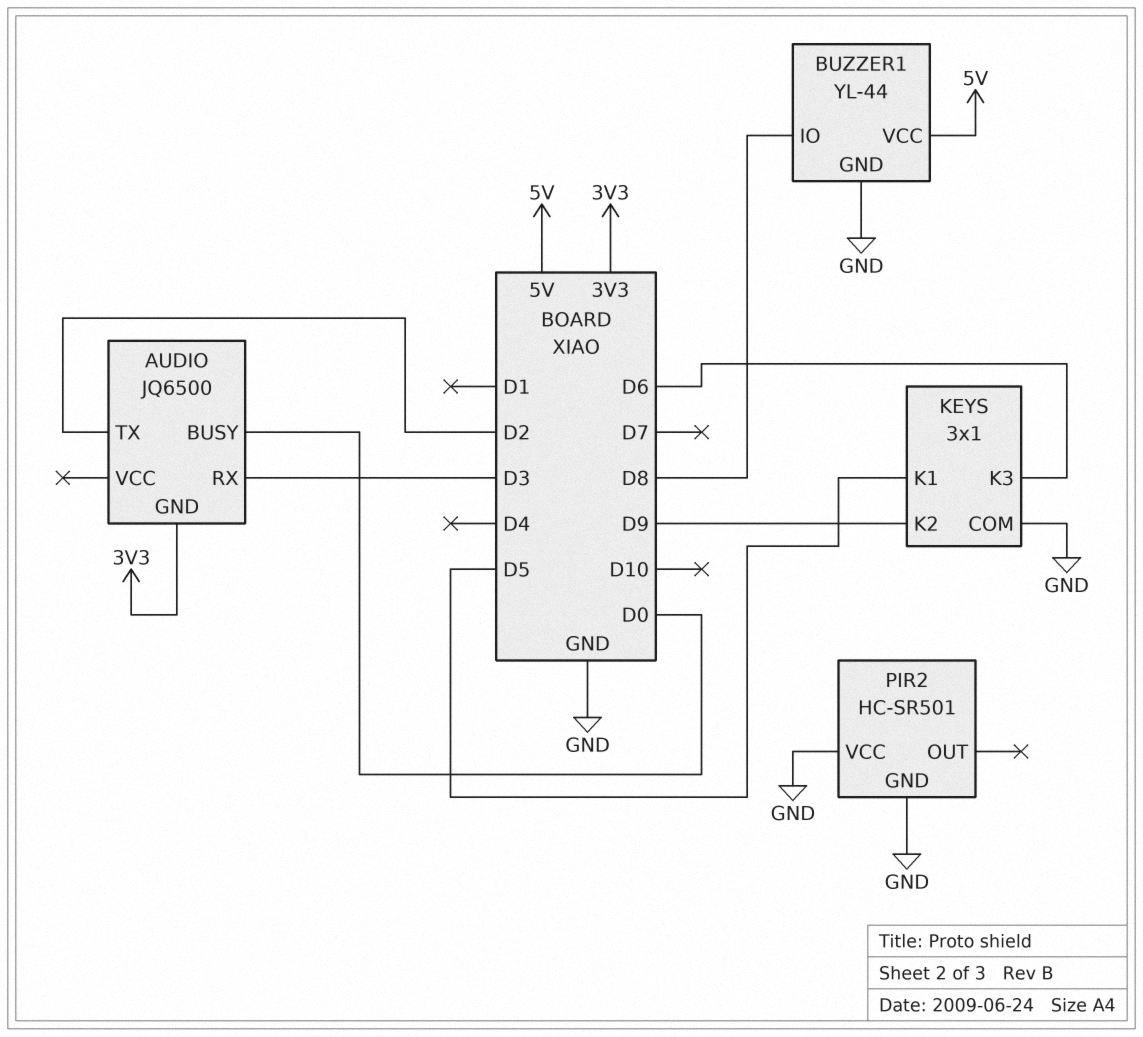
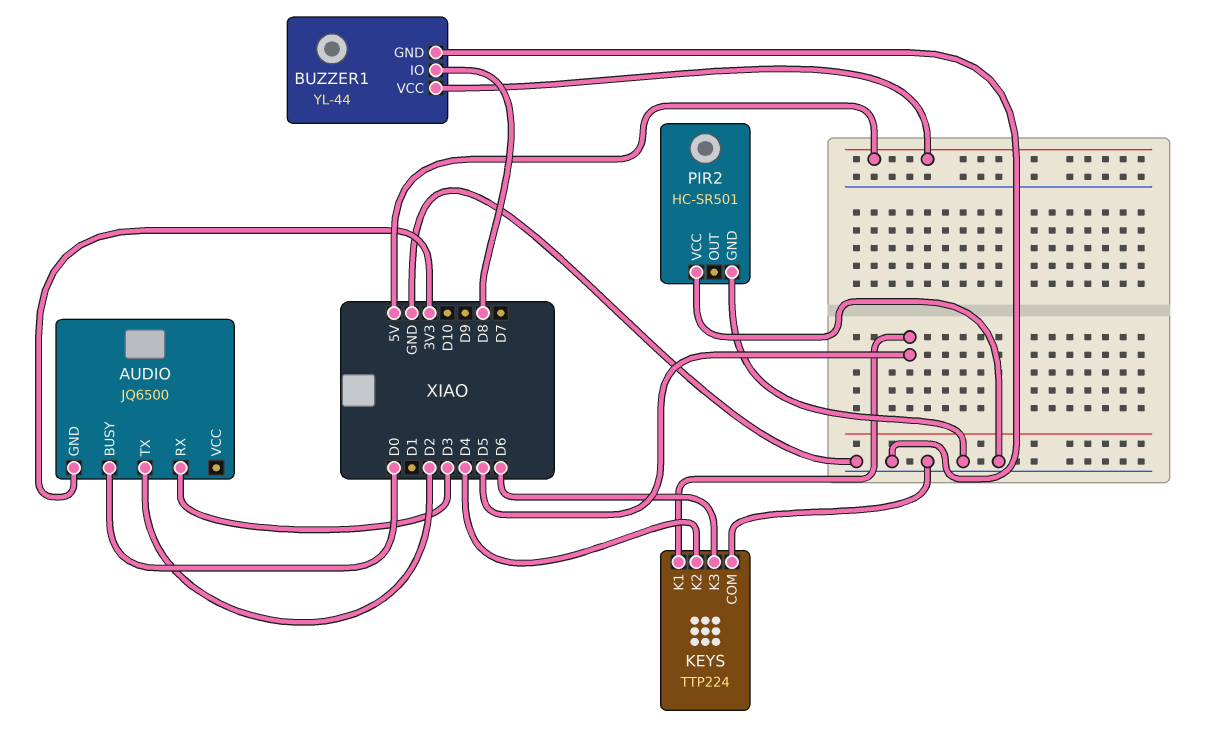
KEYS: 3x1 -> TTP224
KEYS pin K2: D9 -> D4

